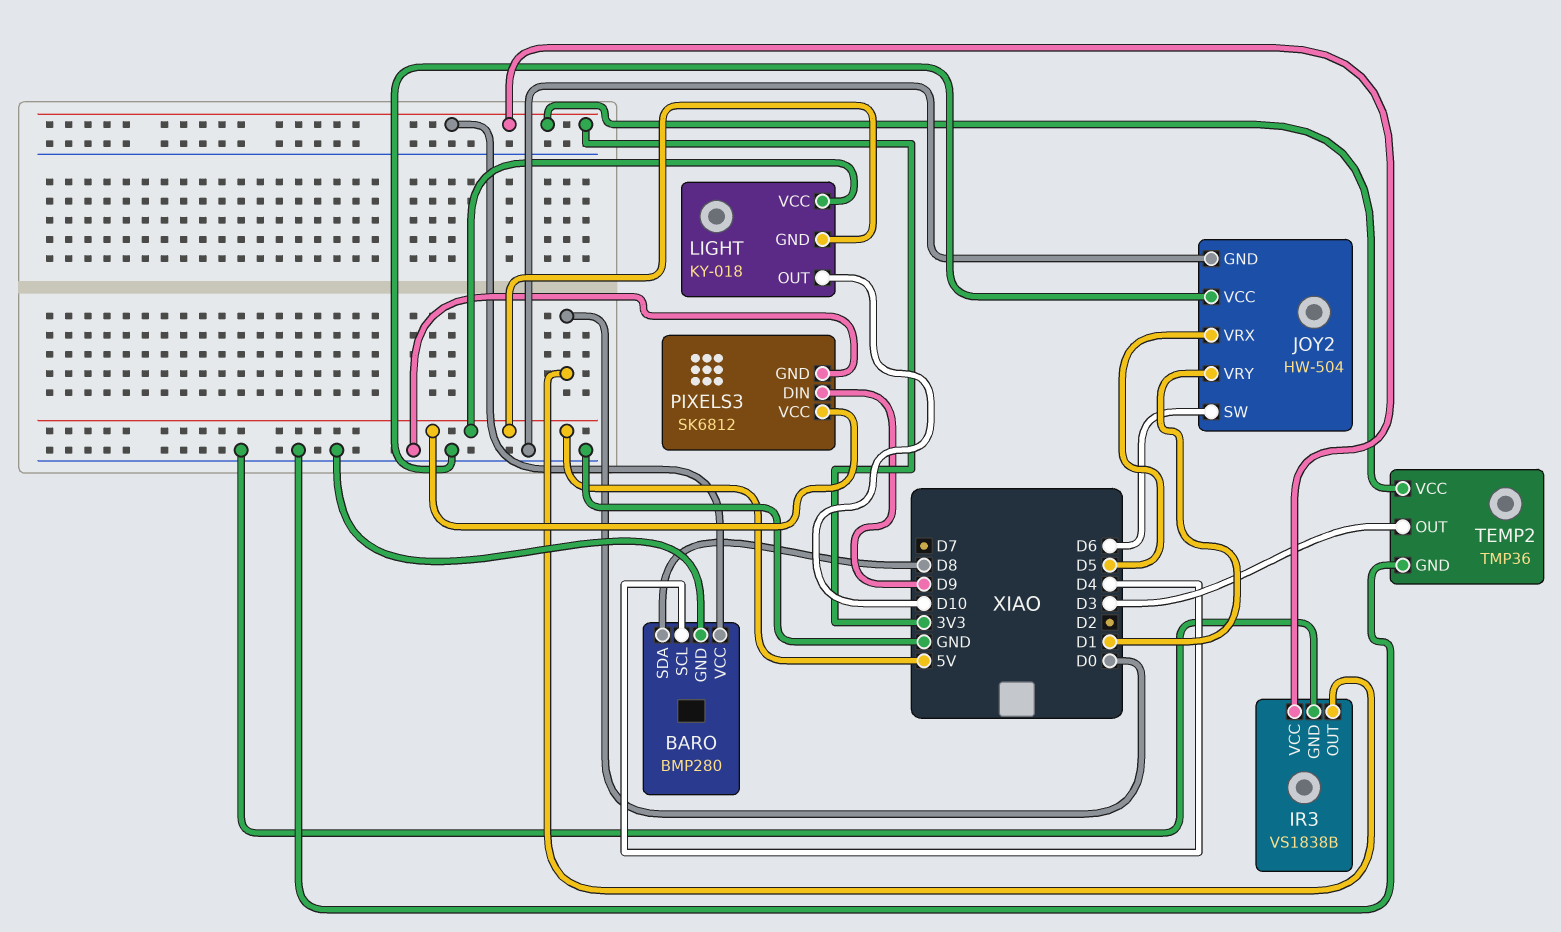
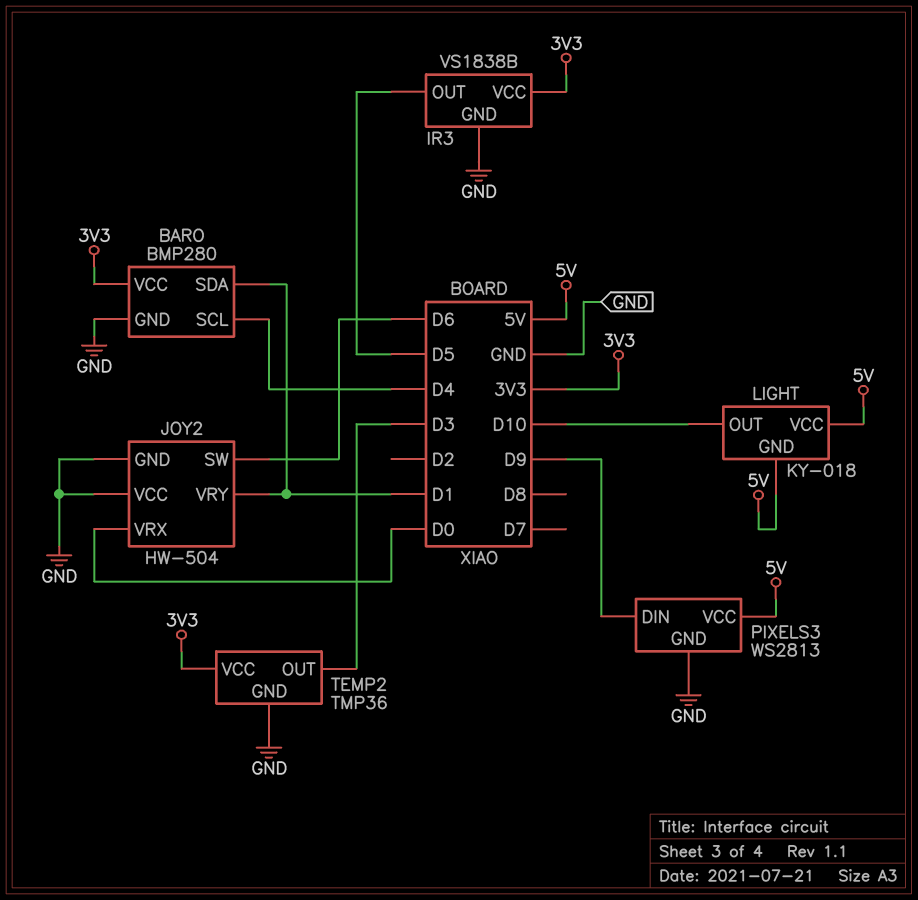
BARO pin SDA: D8 -> D1
IR3 pin OUT: D0 -> D5
JOY2 pin VRX: D5 -> D0
PIXELS3: SK6812 -> WS2813

